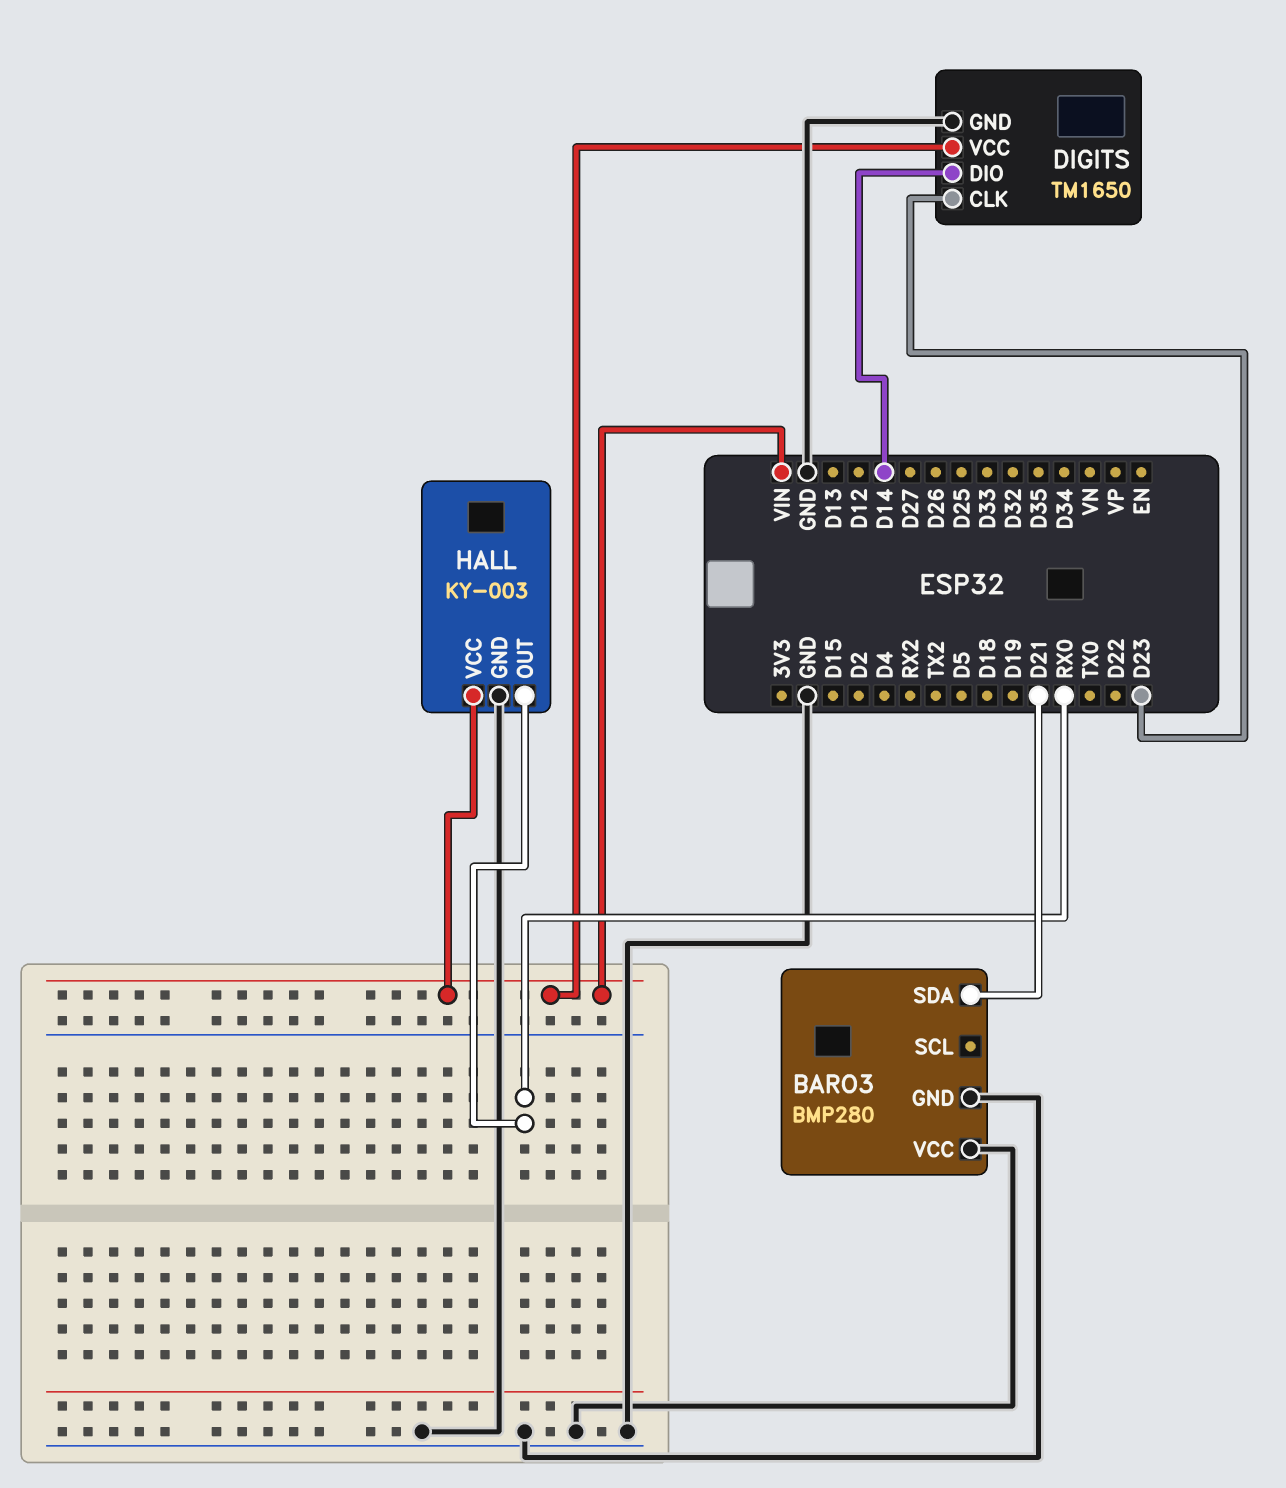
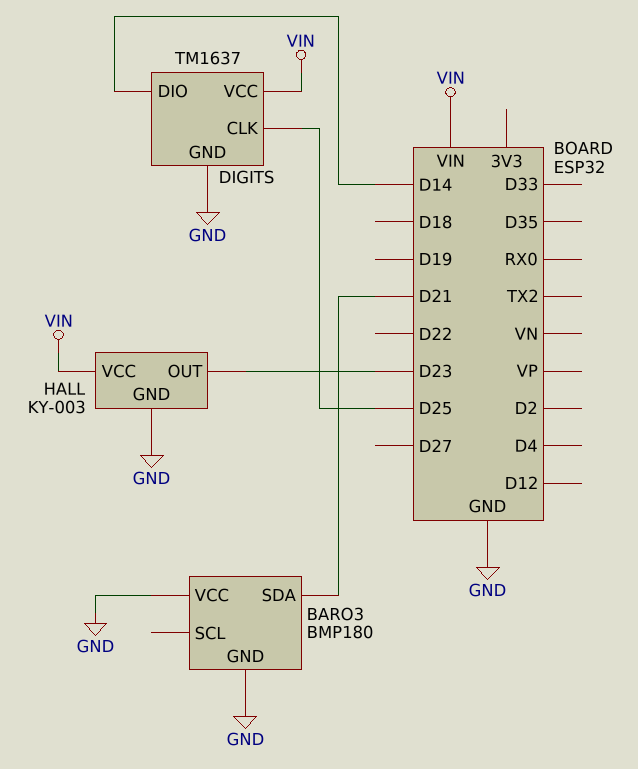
BARO3: BMP280 -> BMP180
DIGITS: TM1650 -> TM1637
DIGITS pin CLK: D23 -> D25
HALL pin OUT: RX0 -> D23

